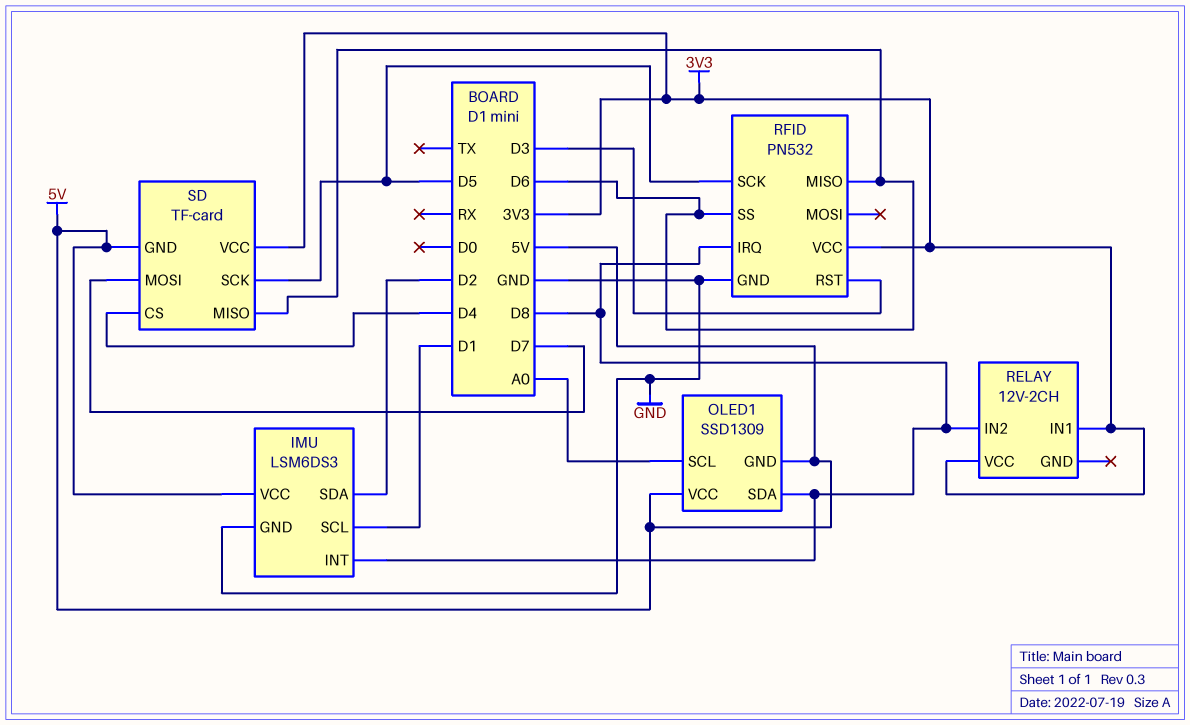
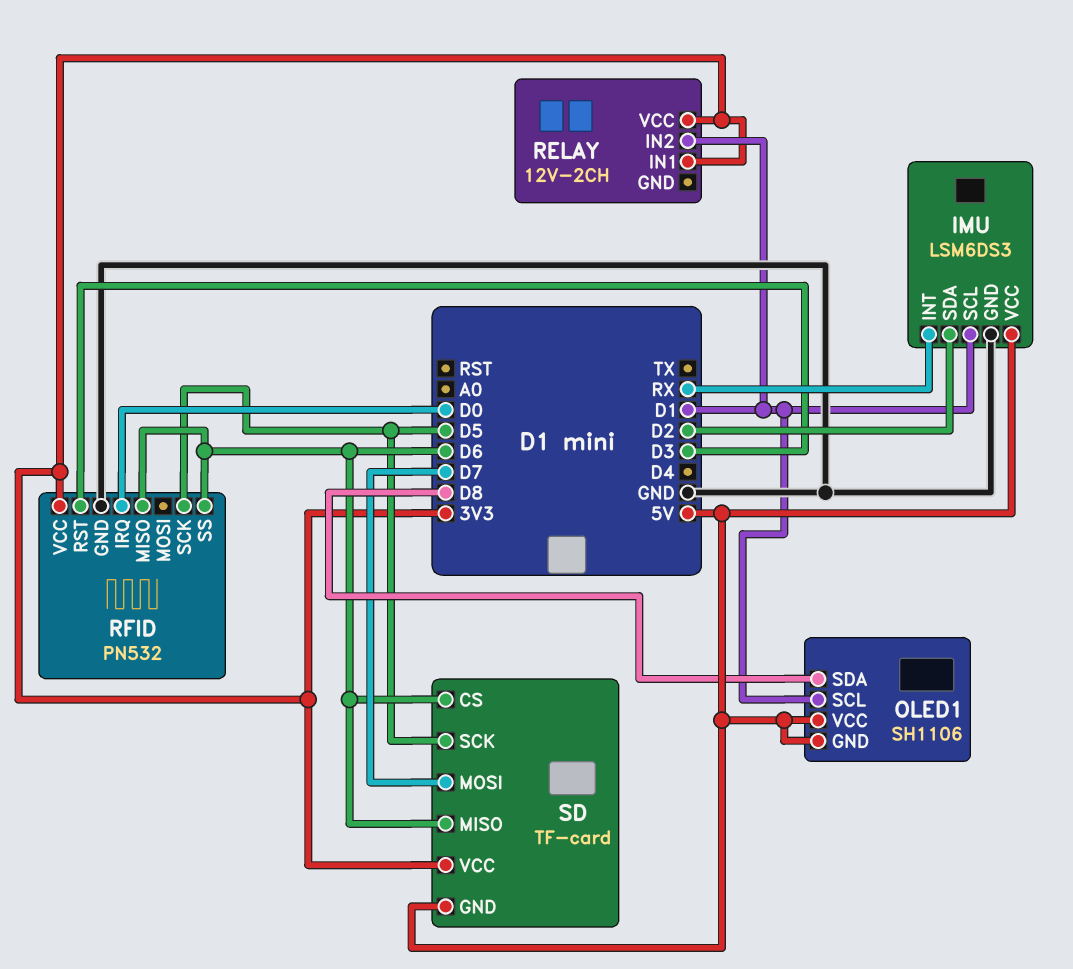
IMU pin INT: D8 -> RX
OLED1: SSD1309 -> SH1106
OLED1 pin SCL: A0 -> D1
RELAY pin IN2: D8 -> D1
RFID pin IRQ: D8 -> D0
SD pin CS: D4 -> D6

